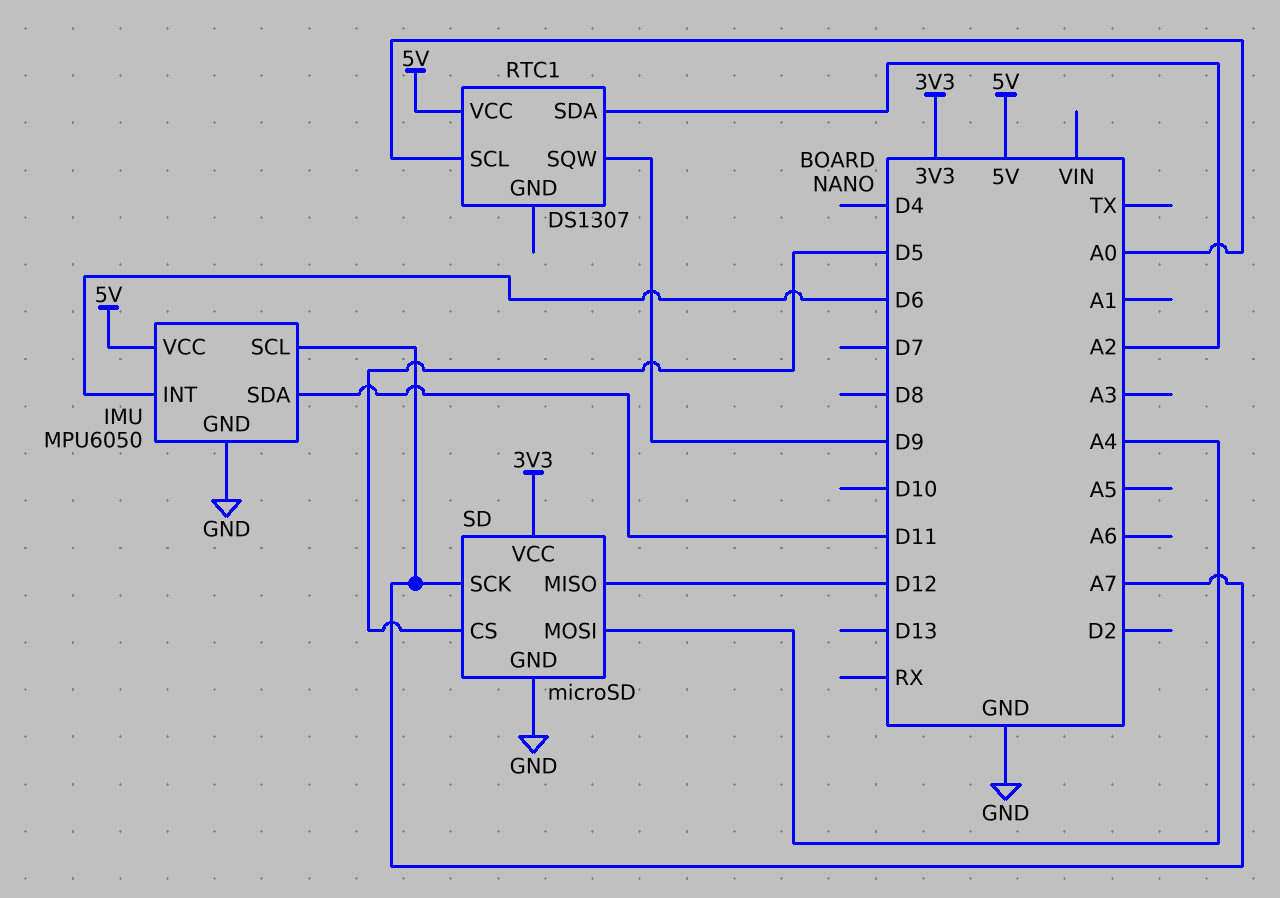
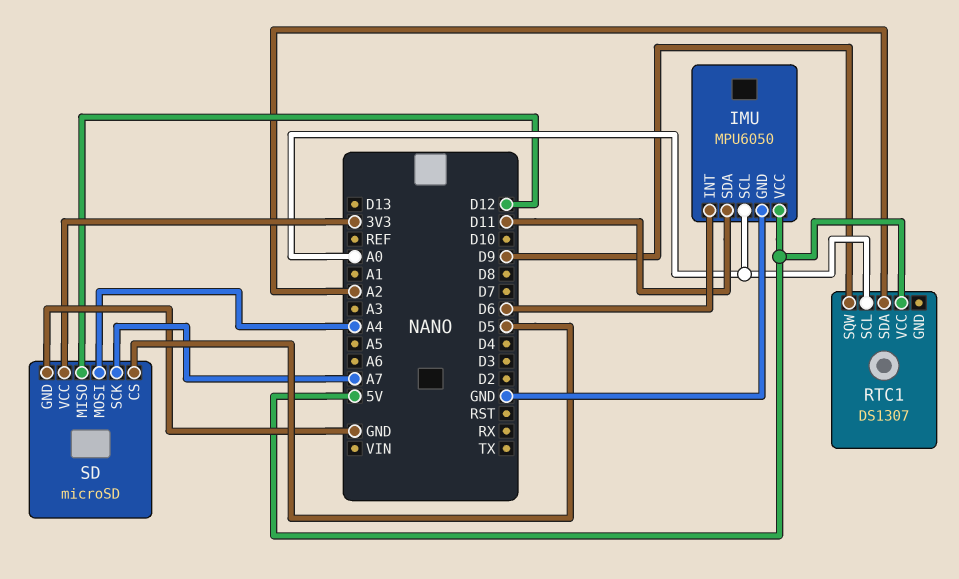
IMU pin SCL: A7 -> A0

